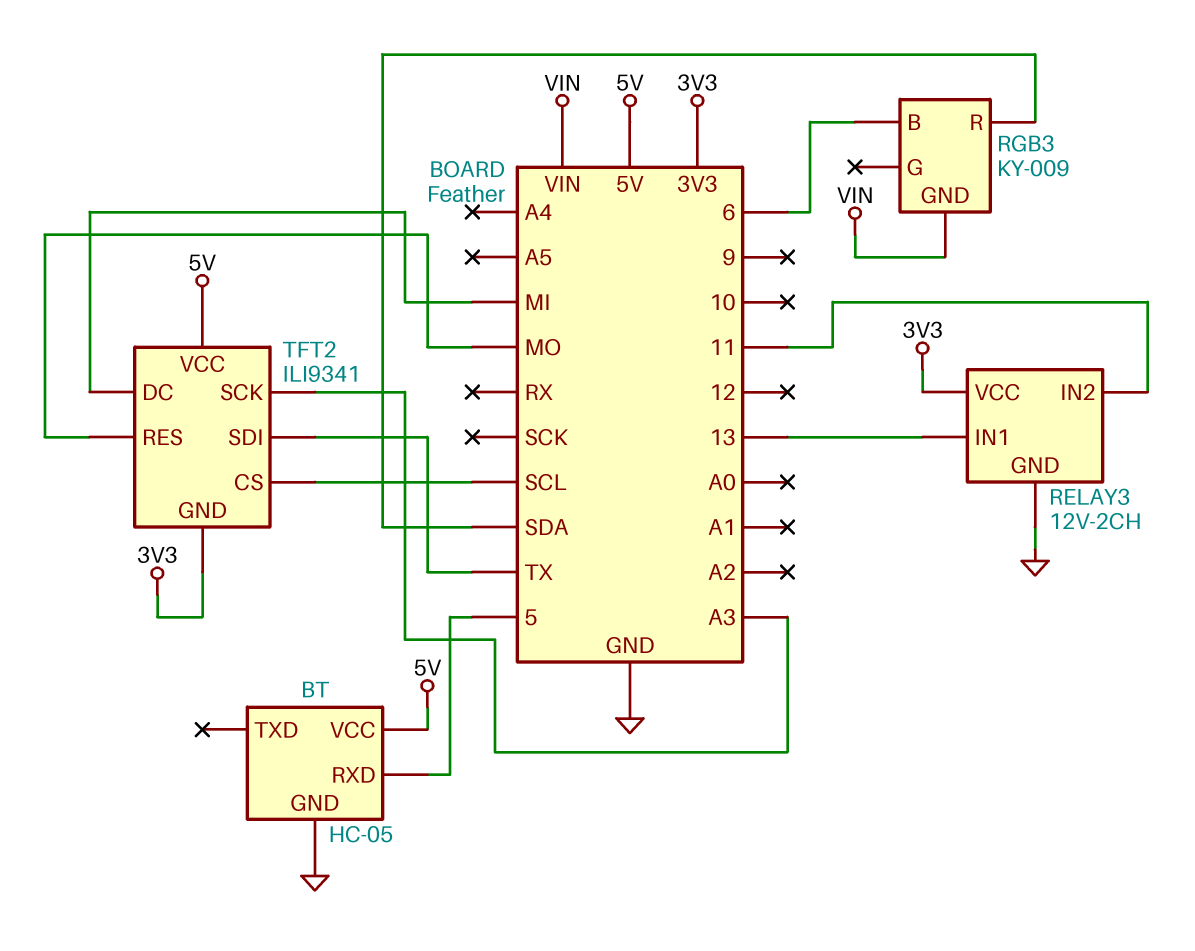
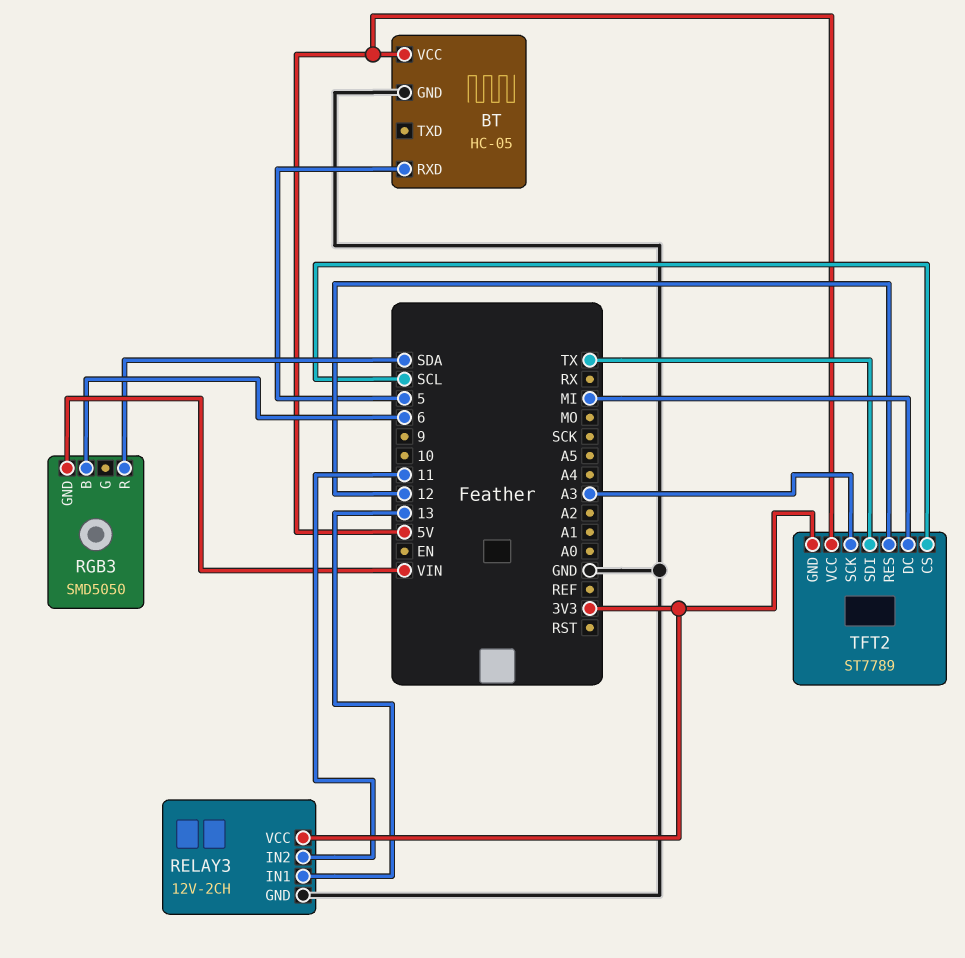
RGB3: KY-009 -> SMD5050
TFT2: ILI9341 -> ST7789
TFT2 pin RES: MO -> 12

